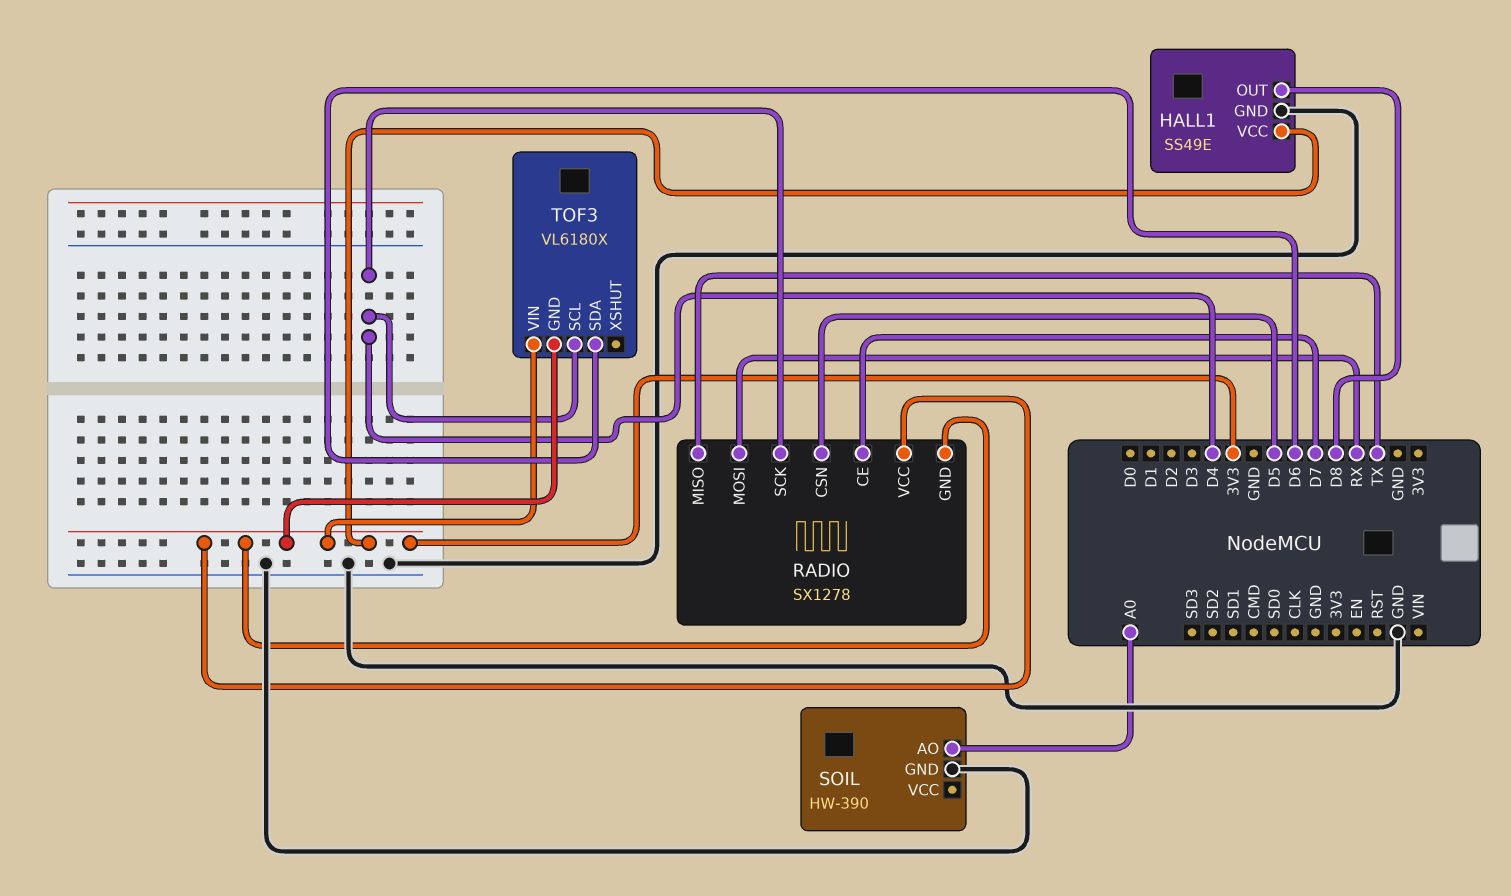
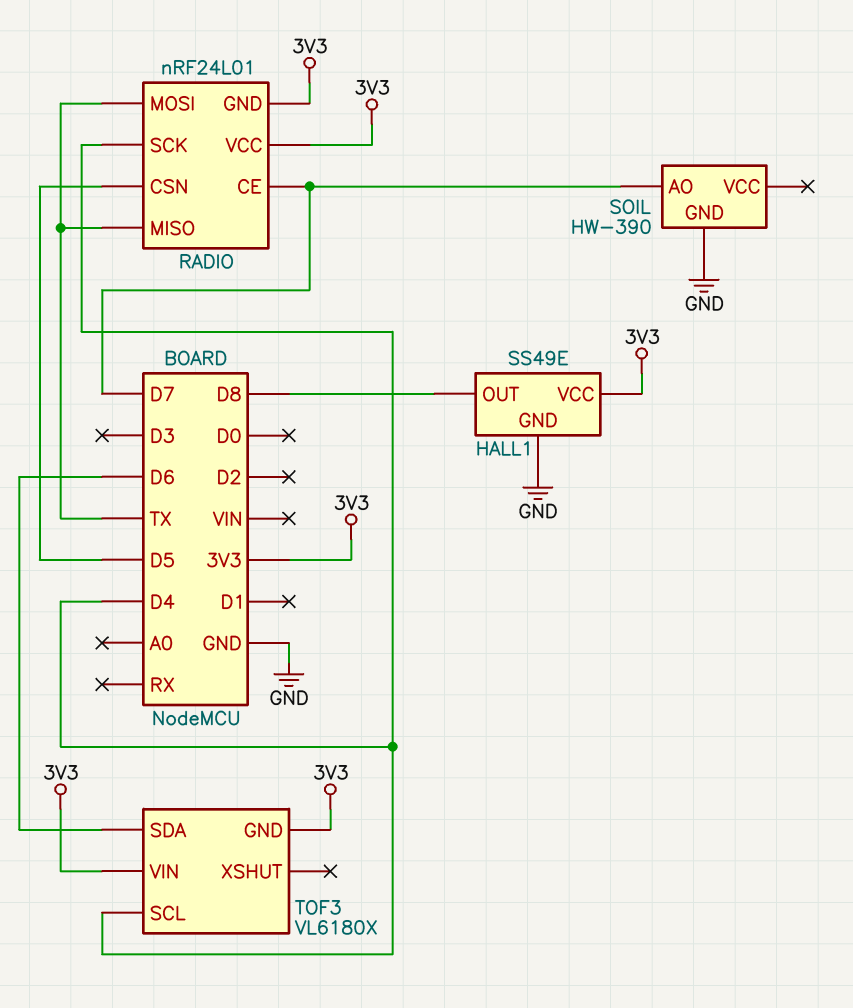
RADIO: SX1278 -> nRF24L01
RADIO pin MOSI: RX -> TX
SOIL pin AO: A0 -> D7

